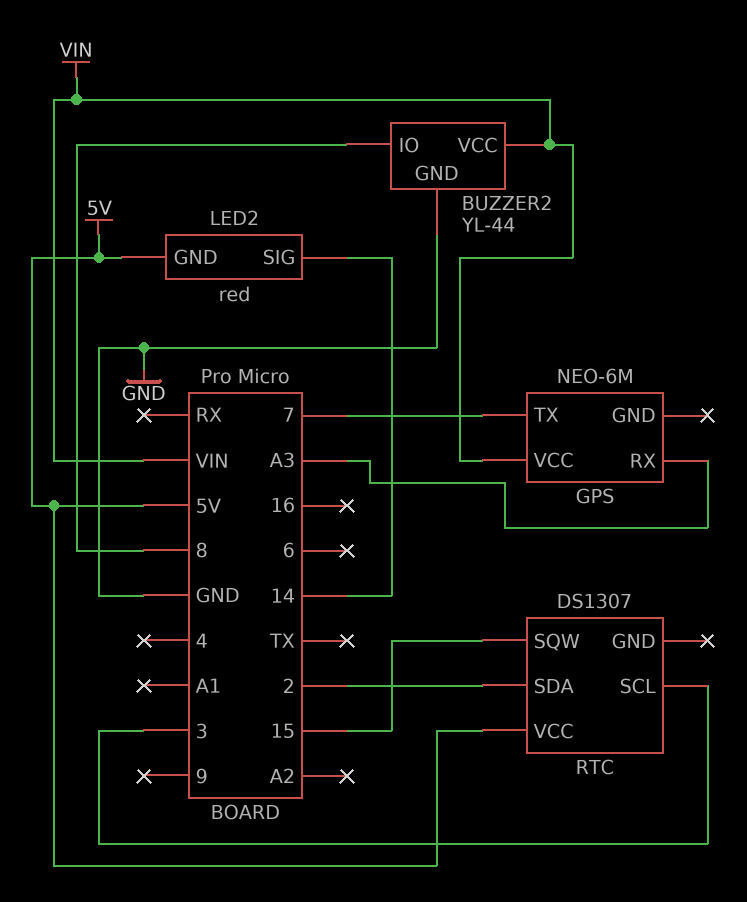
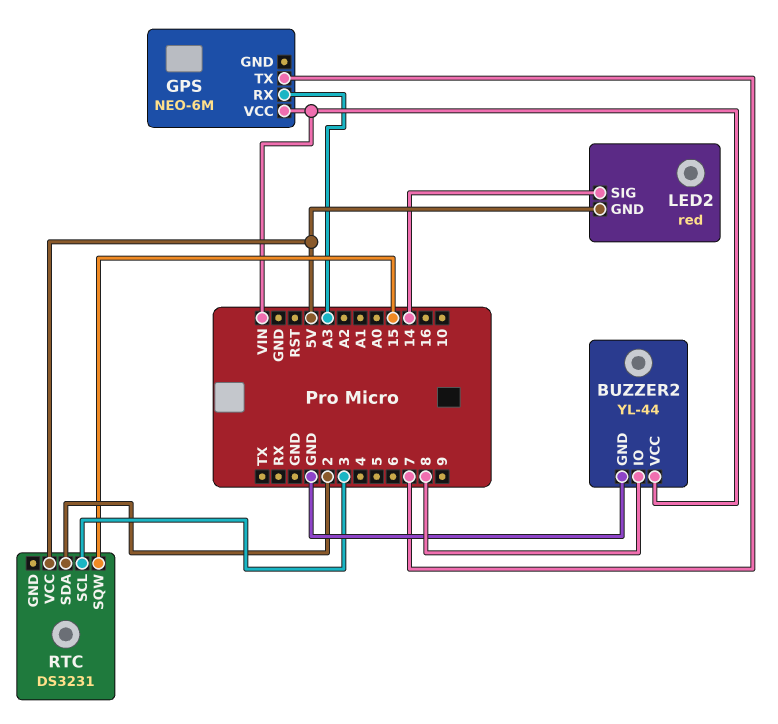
RTC: DS1307 -> DS3231

